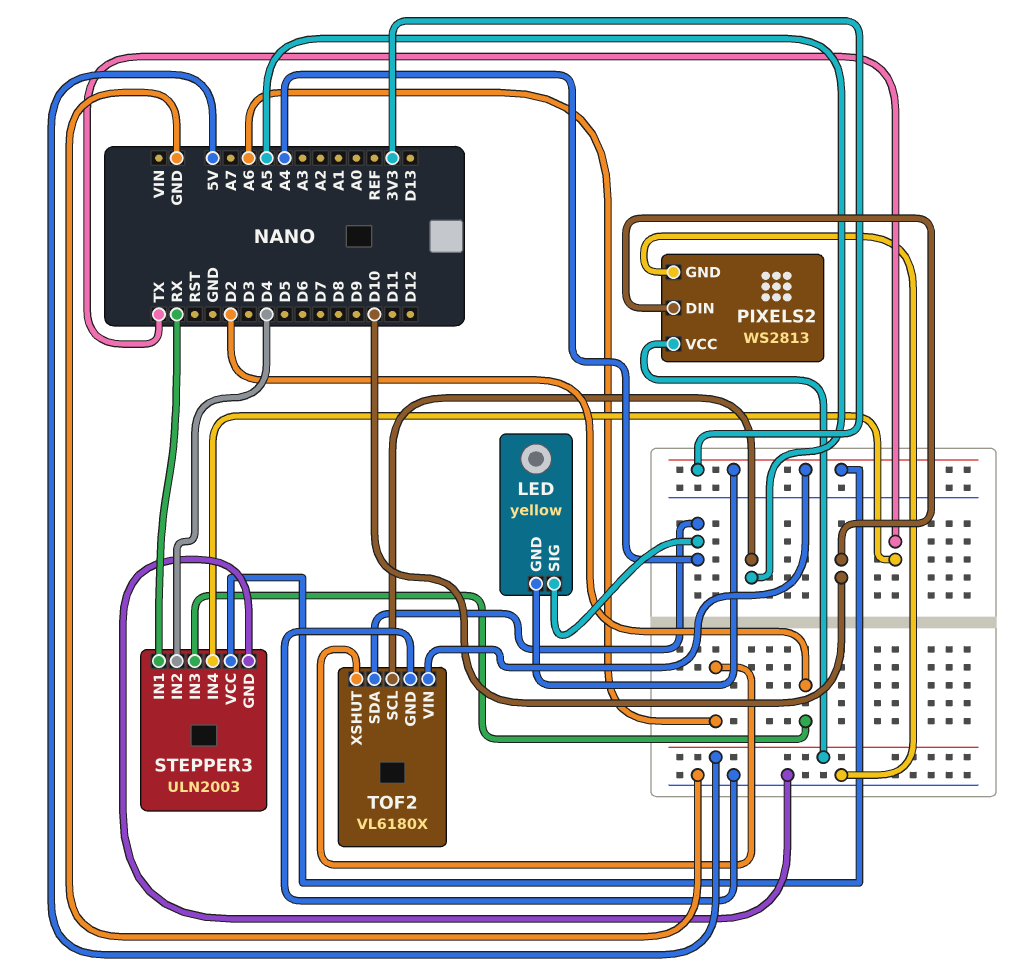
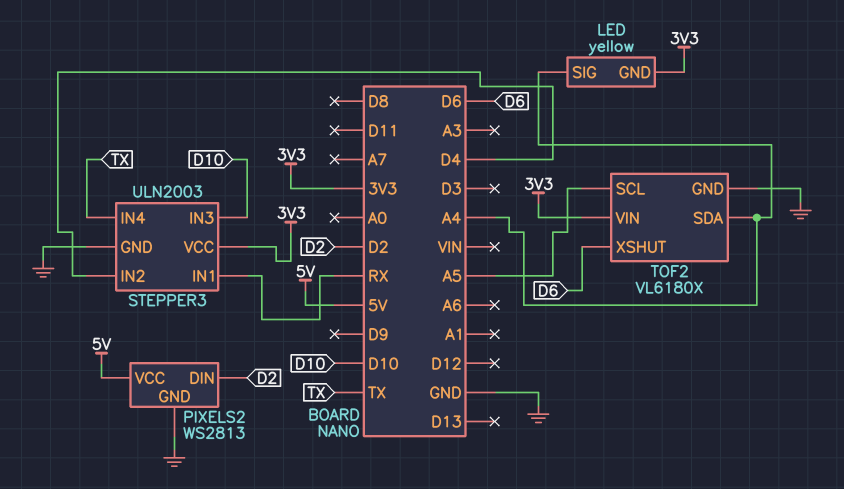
PIXELS2 pin DIN: D10 -> D2
STEPPER3 pin IN3: D2 -> D10
TOF2 pin XSHUT: A6 -> D6

